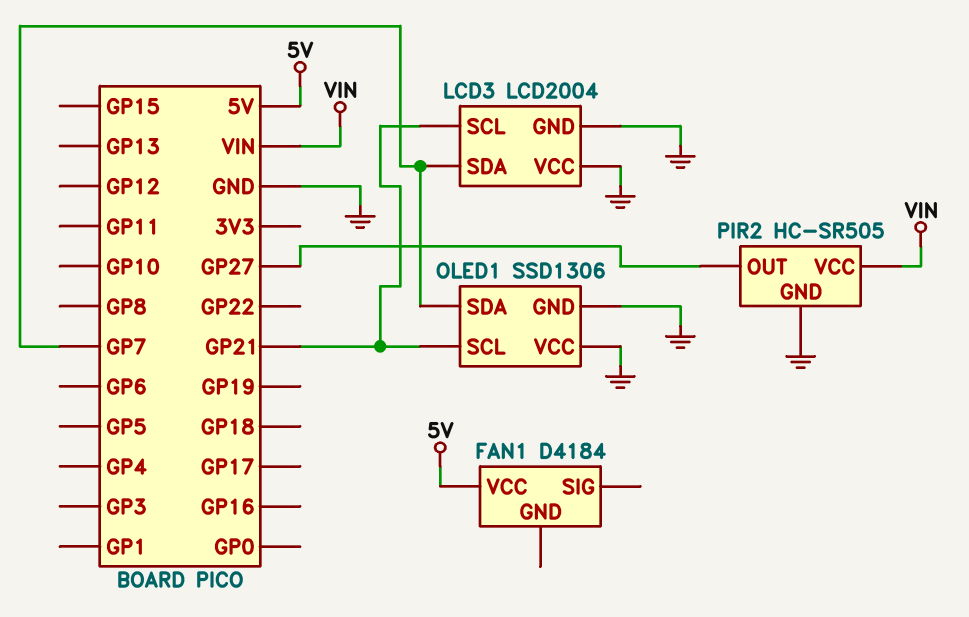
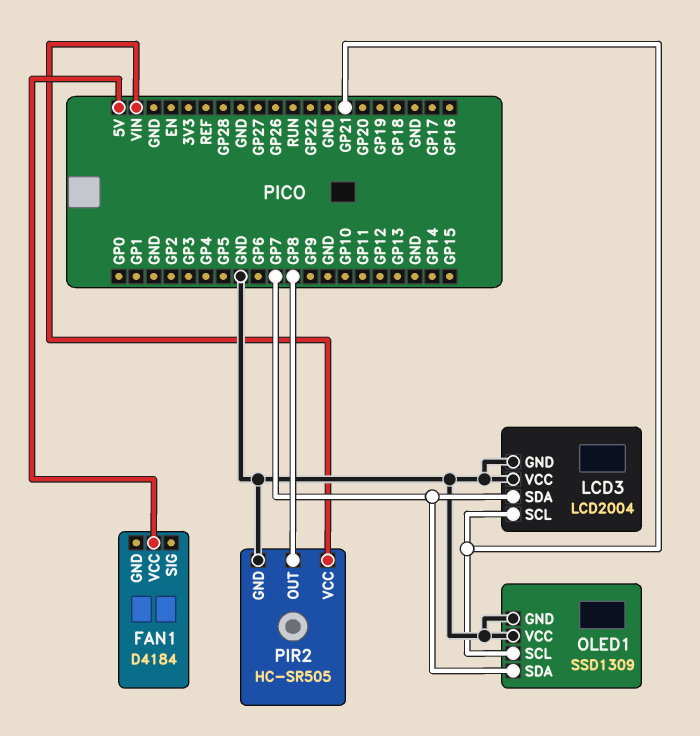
OLED1: SSD1306 -> SSD1309
PIR2 pin OUT: GP27 -> GP8

